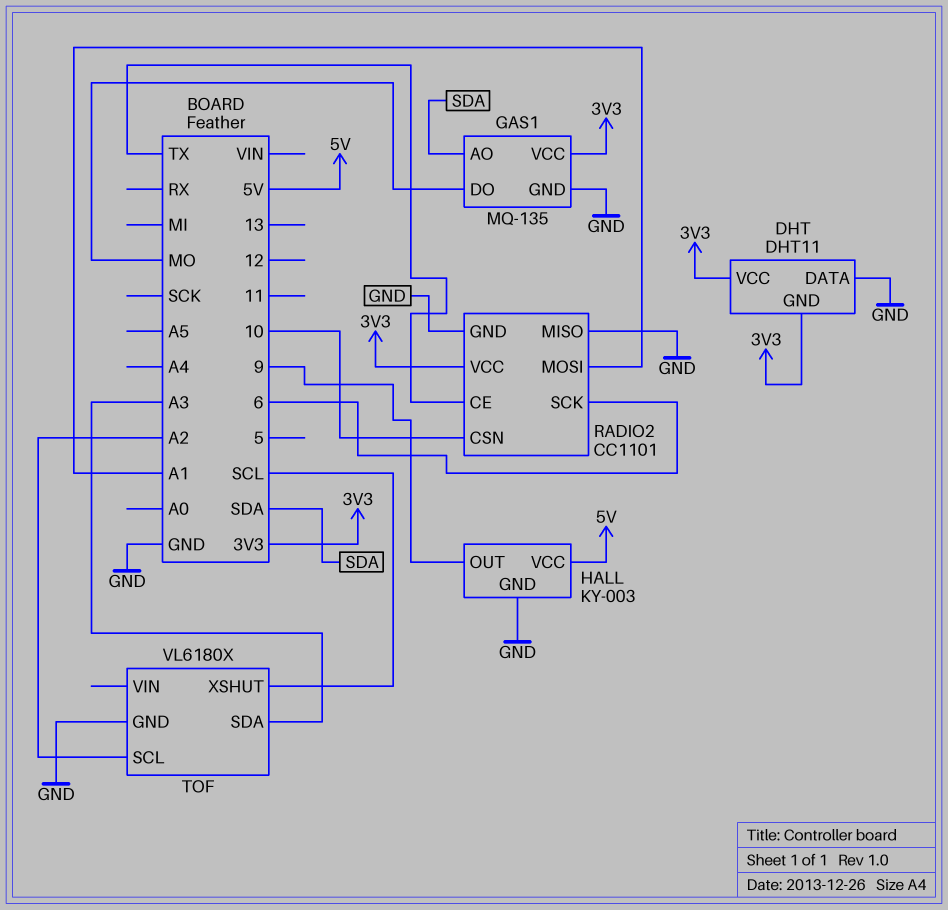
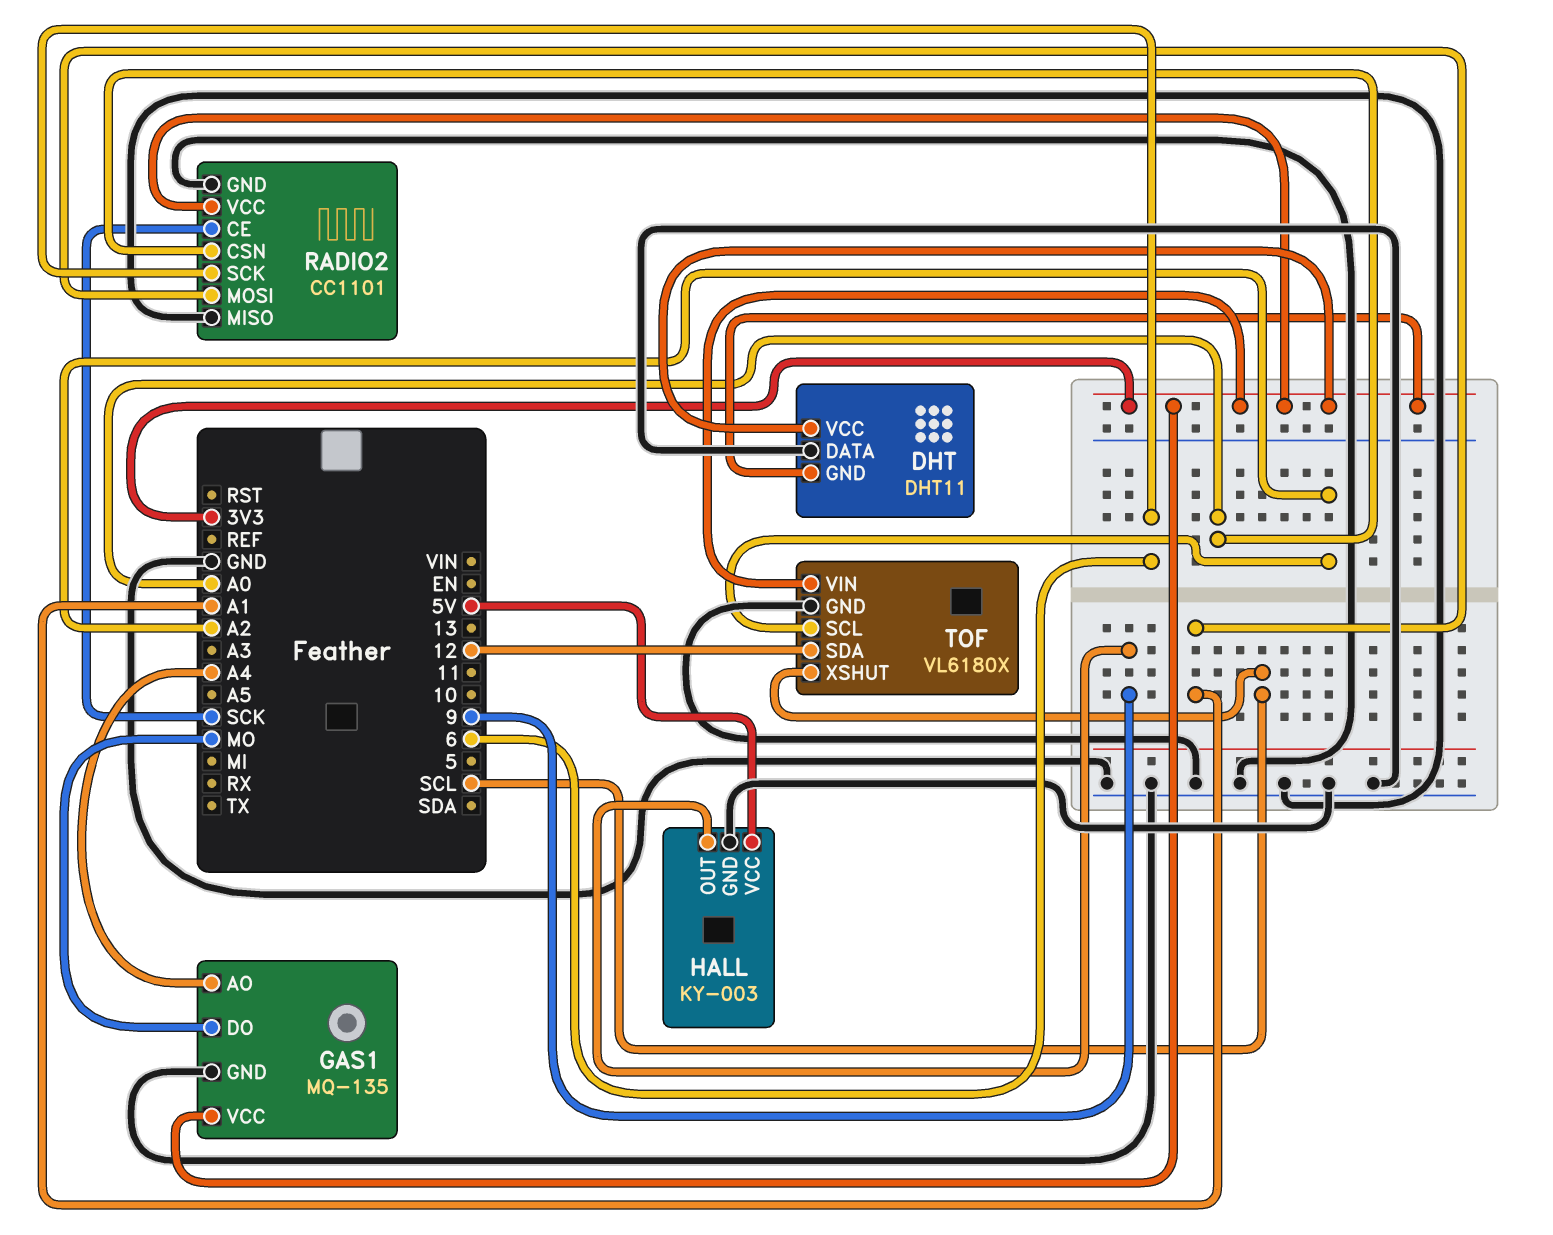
GAS1 pin AO: SDA -> A4
RADIO2 pin CE: TX -> SCK
RADIO2 pin CSN: 10 -> A0
TOF pin SDA: A3 -> 12
TOF pin VIN: none -> 3V3

